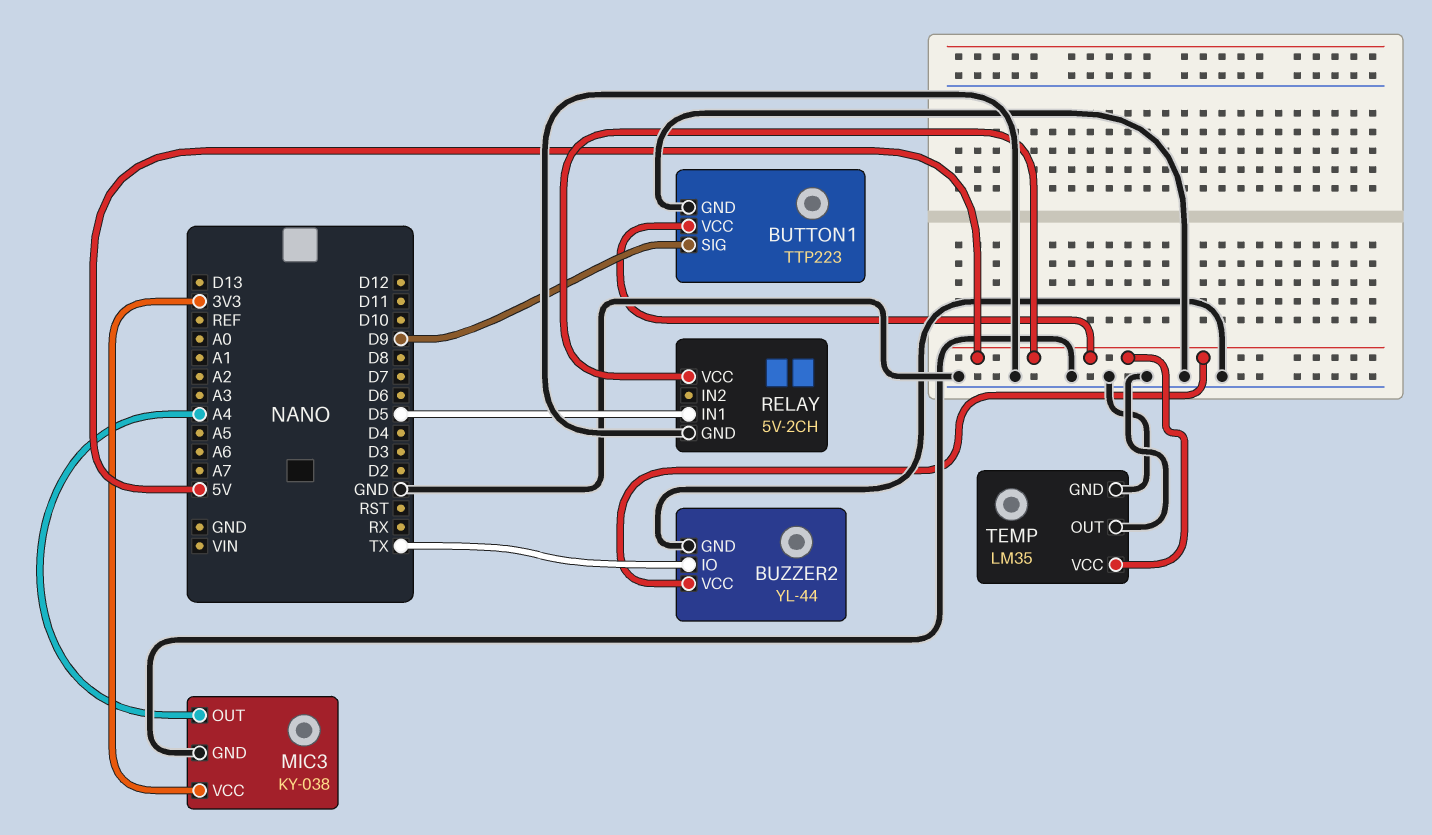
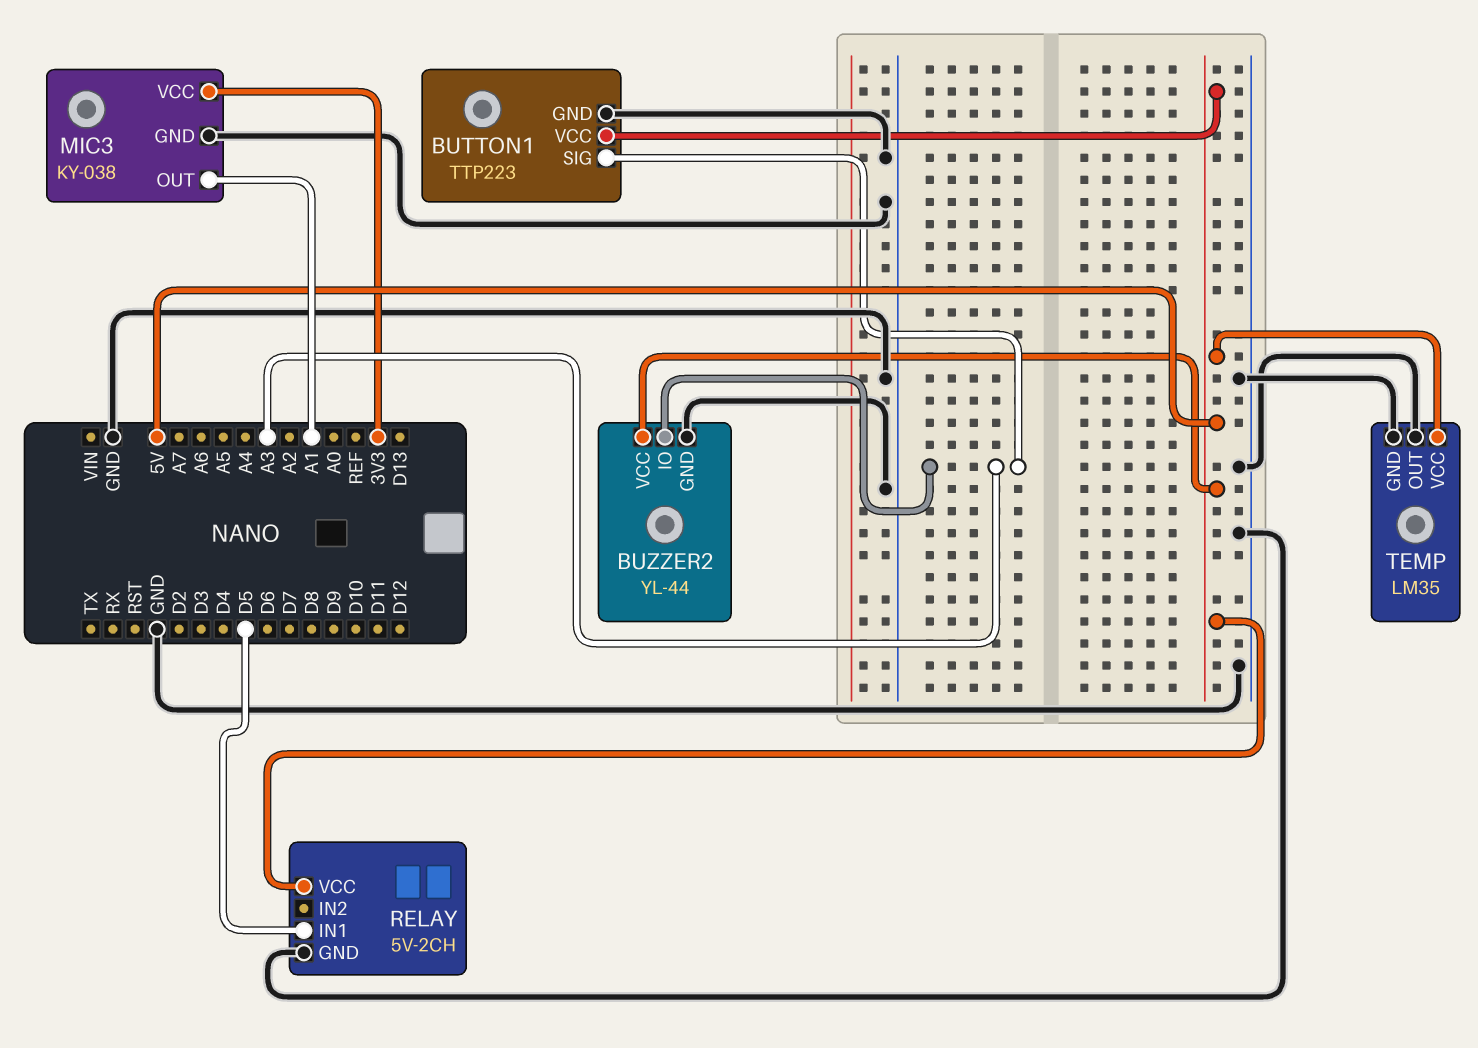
BUTTON1 pin SIG: D9 -> A3
BUZZER2 pin IO: TX -> A3
MIC3 pin OUT: A4 -> A1

